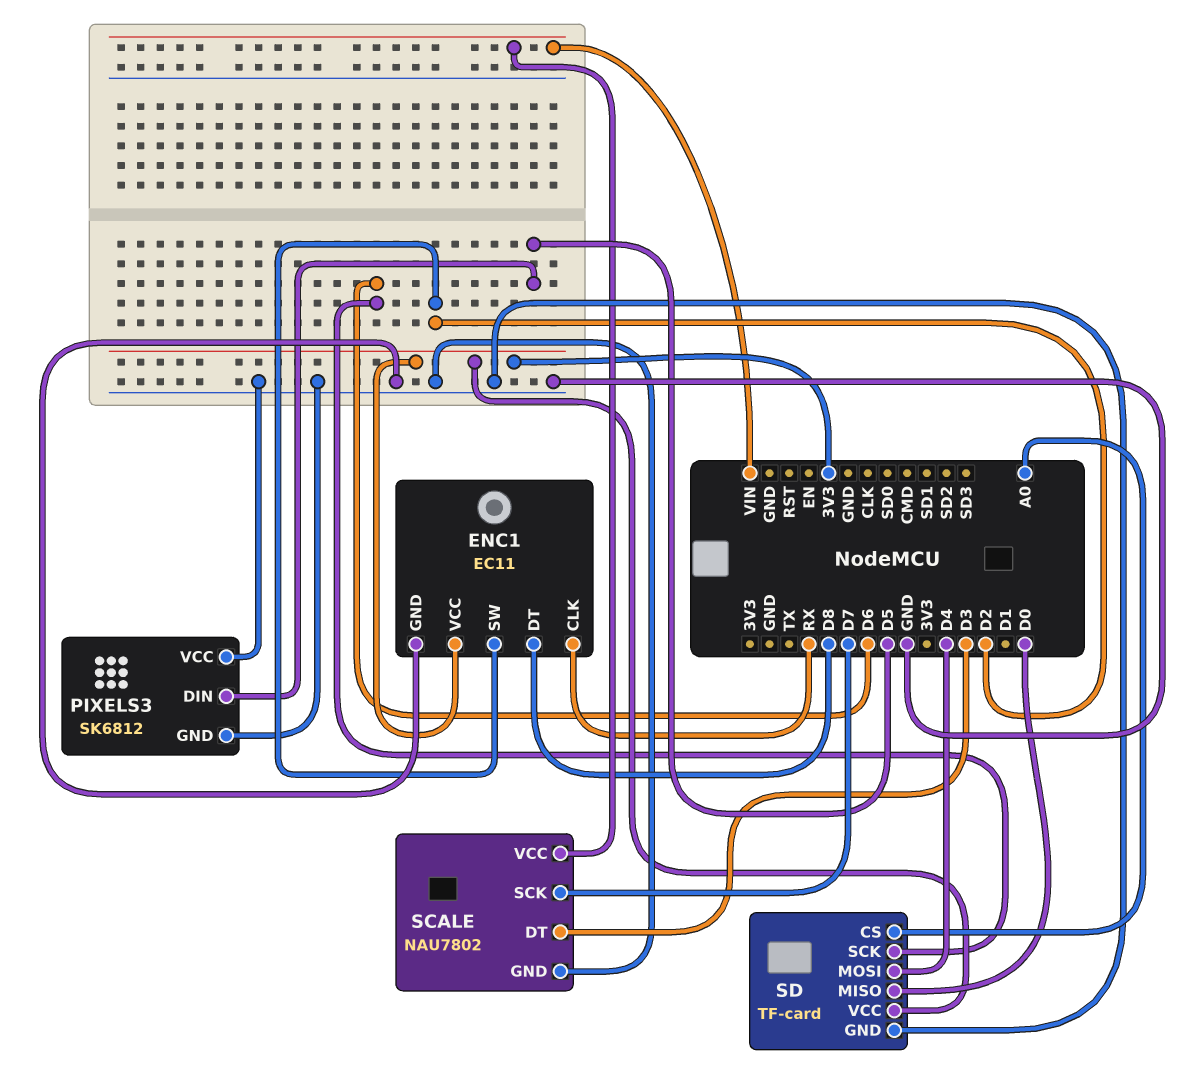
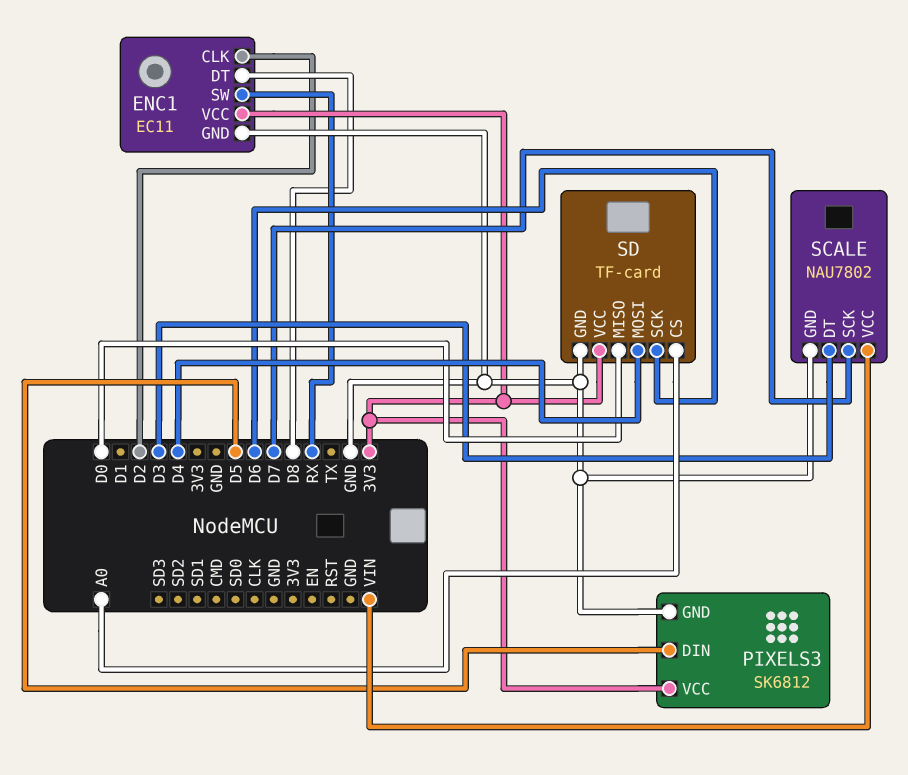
ENC1 pin CLK: RX -> D2
ENC1 pin SW: D2 -> RX
PIXELS3 pin VCC: GND -> 3V3

